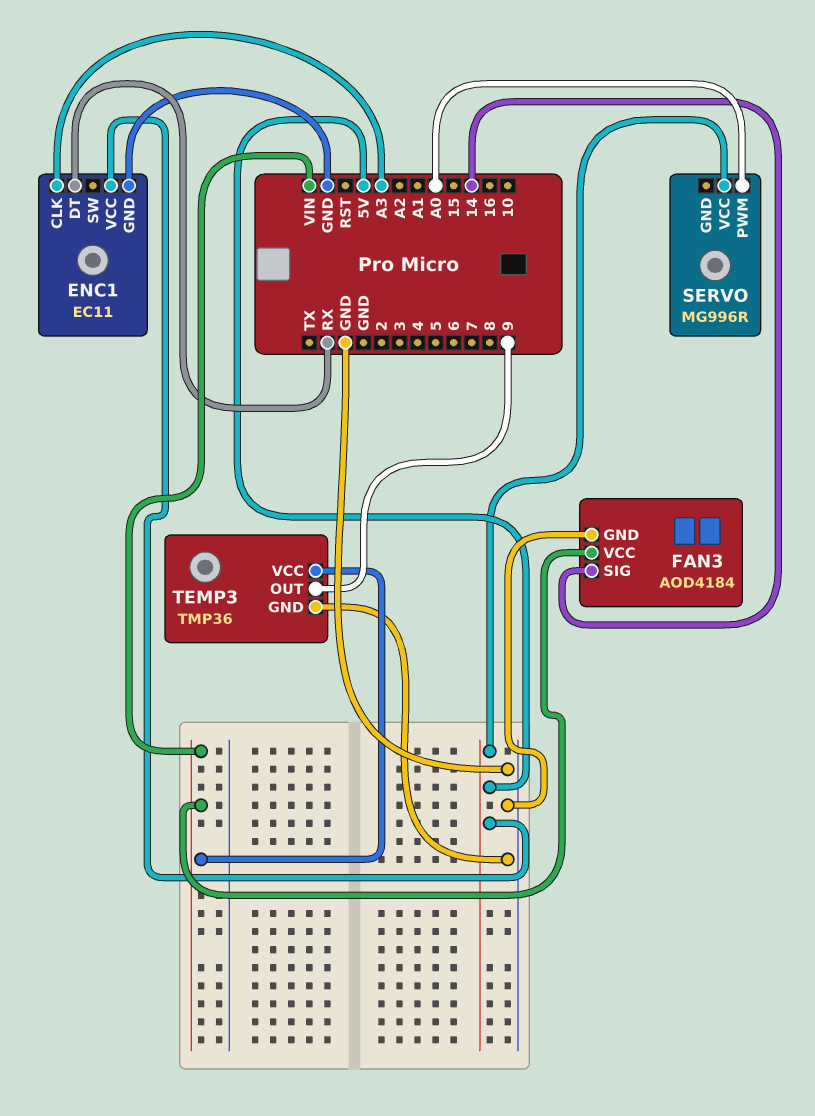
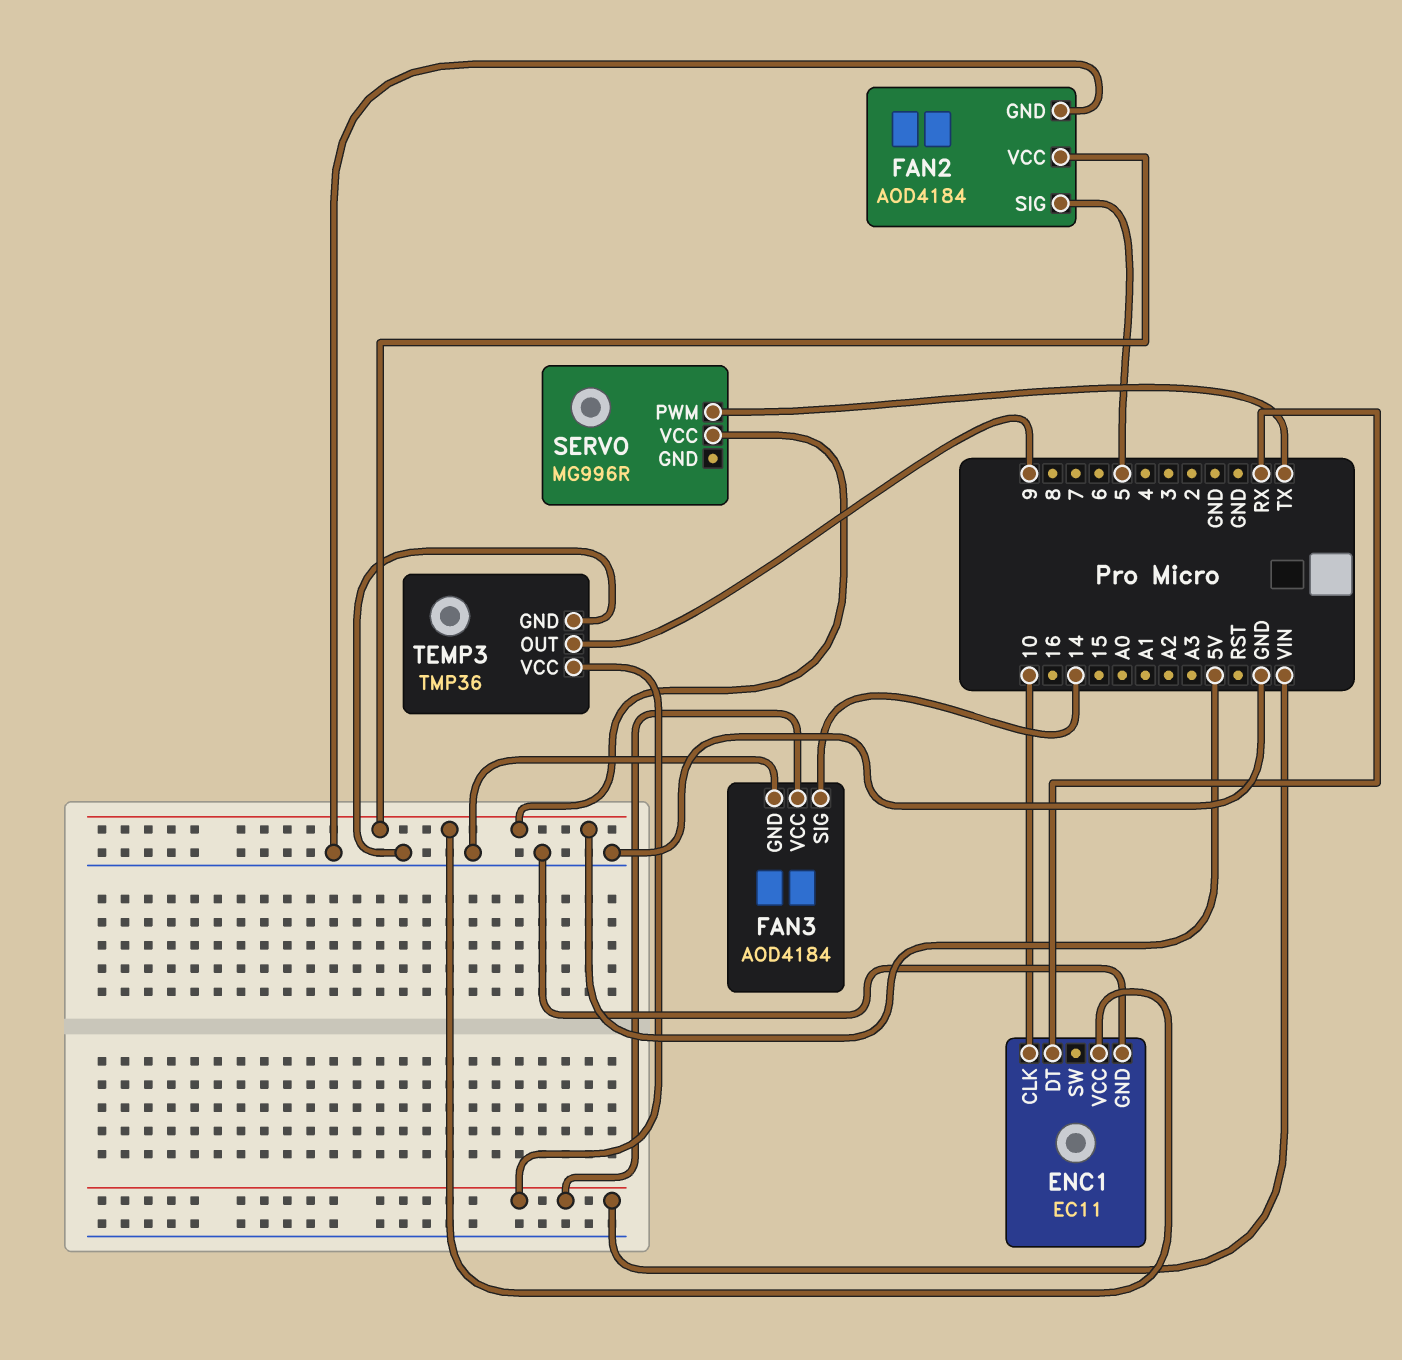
ENC1 pin CLK: A3 -> 10
FAN2: none -> AOD4184
FAN2 pin GND: none -> GND
FAN2 pin SIG: none -> 5
FAN2 pin VCC: none -> 5V
SERVO pin PWM: A0 -> TX

